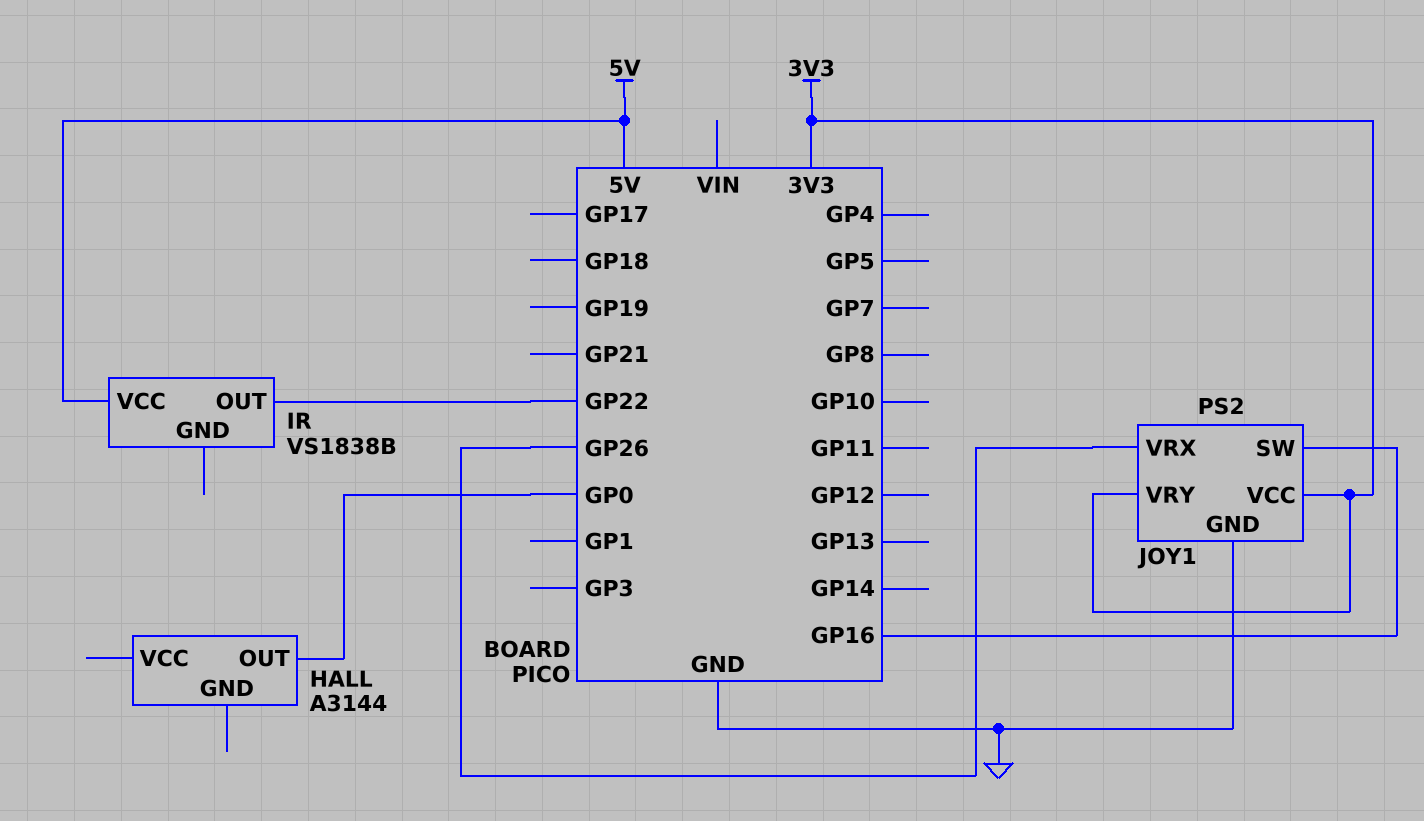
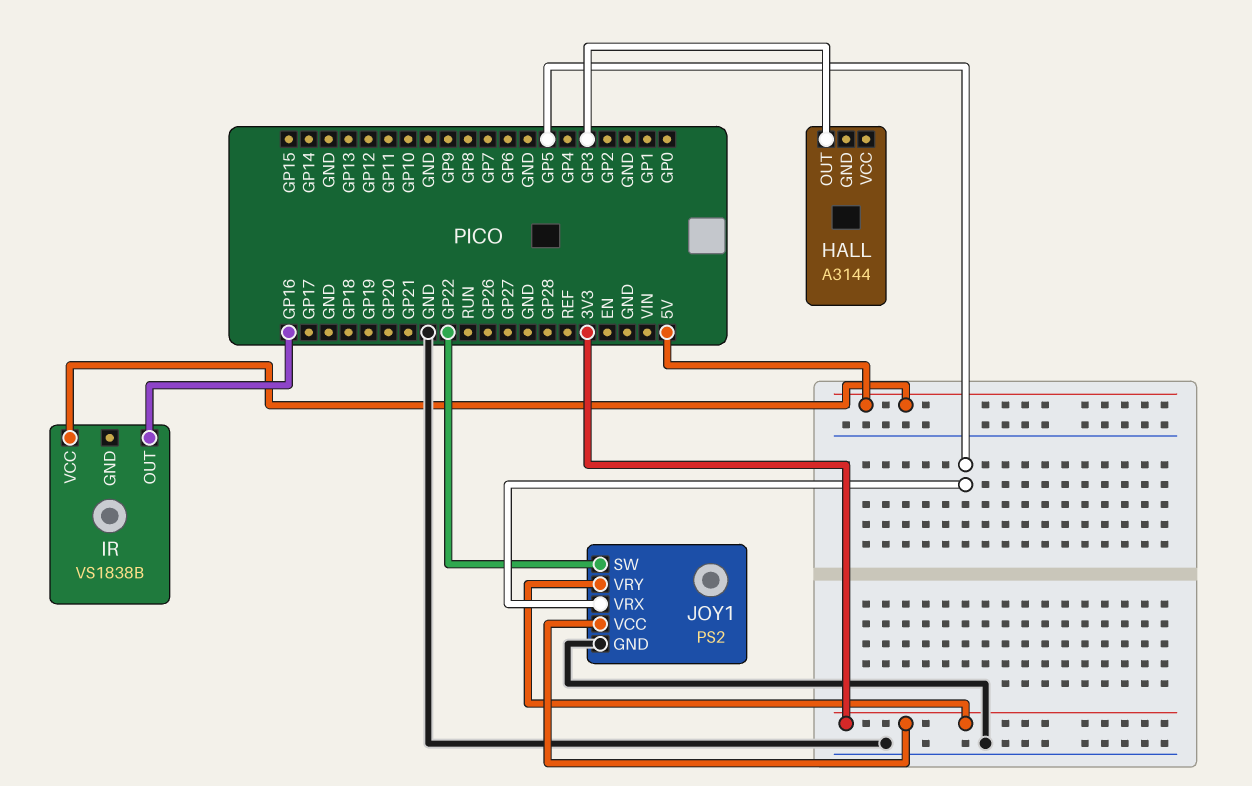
HALL pin OUT: GP0 -> GP3
IR pin OUT: GP22 -> GP16
JOY1 pin SW: GP16 -> GP22
JOY1 pin VRX: GP26 -> GP5

